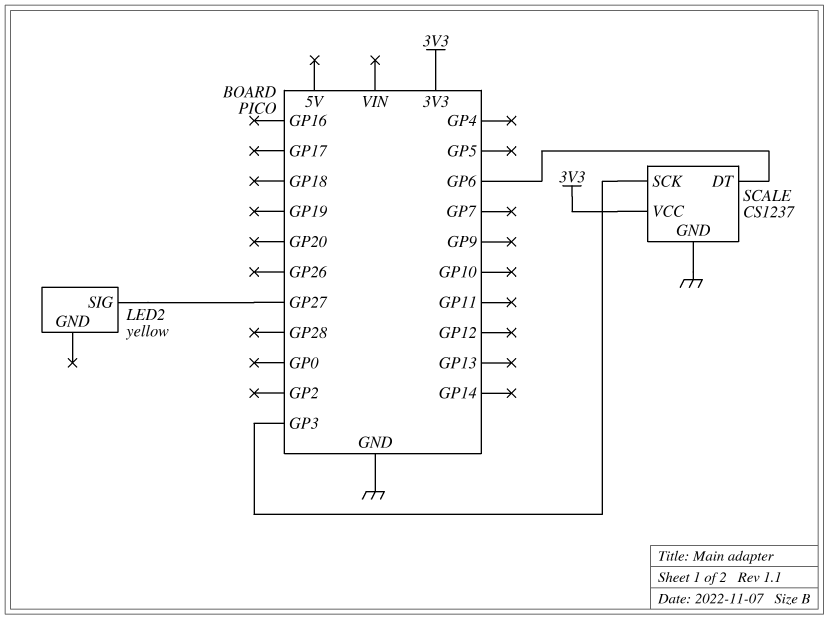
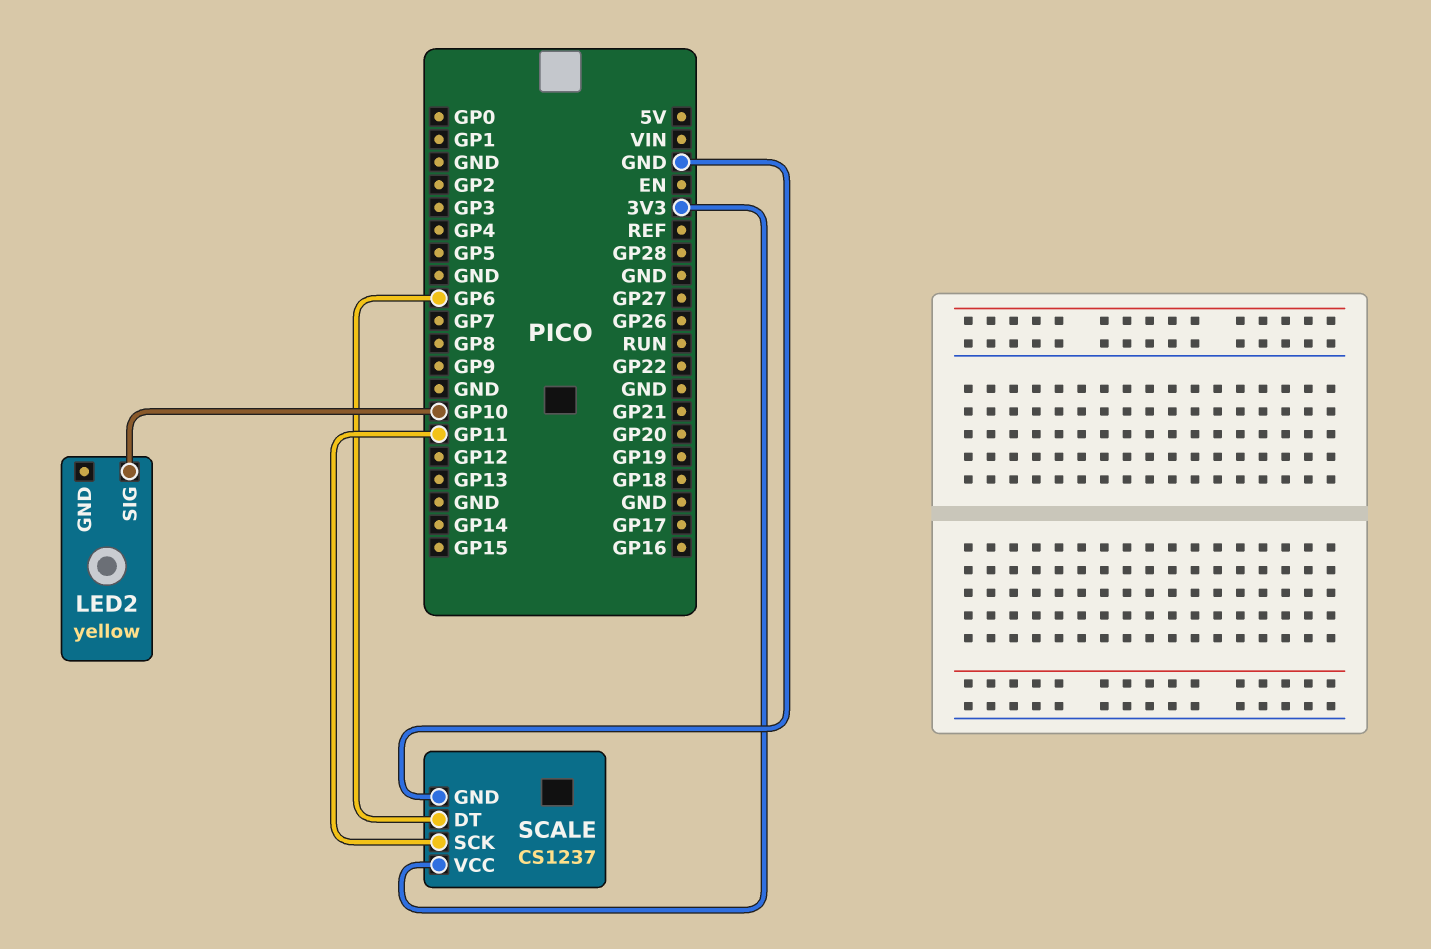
LED2 pin SIG: GP27 -> GP10
SCALE pin SCK: GP3 -> GP11

